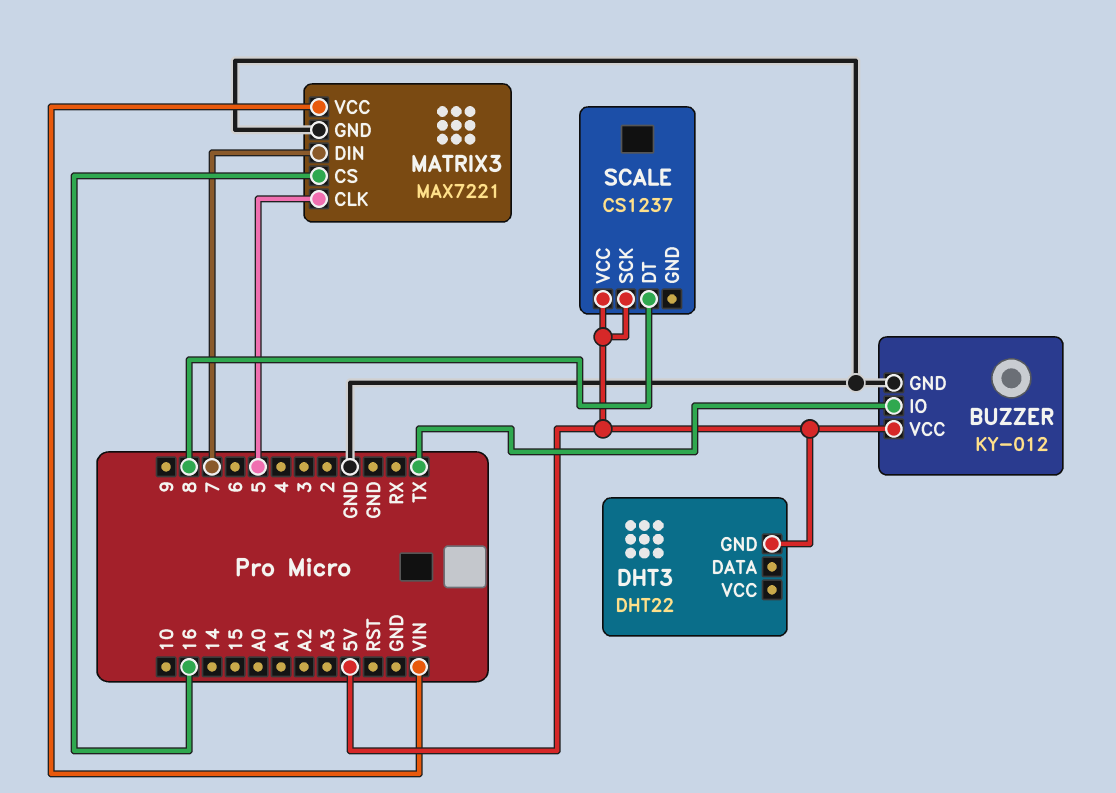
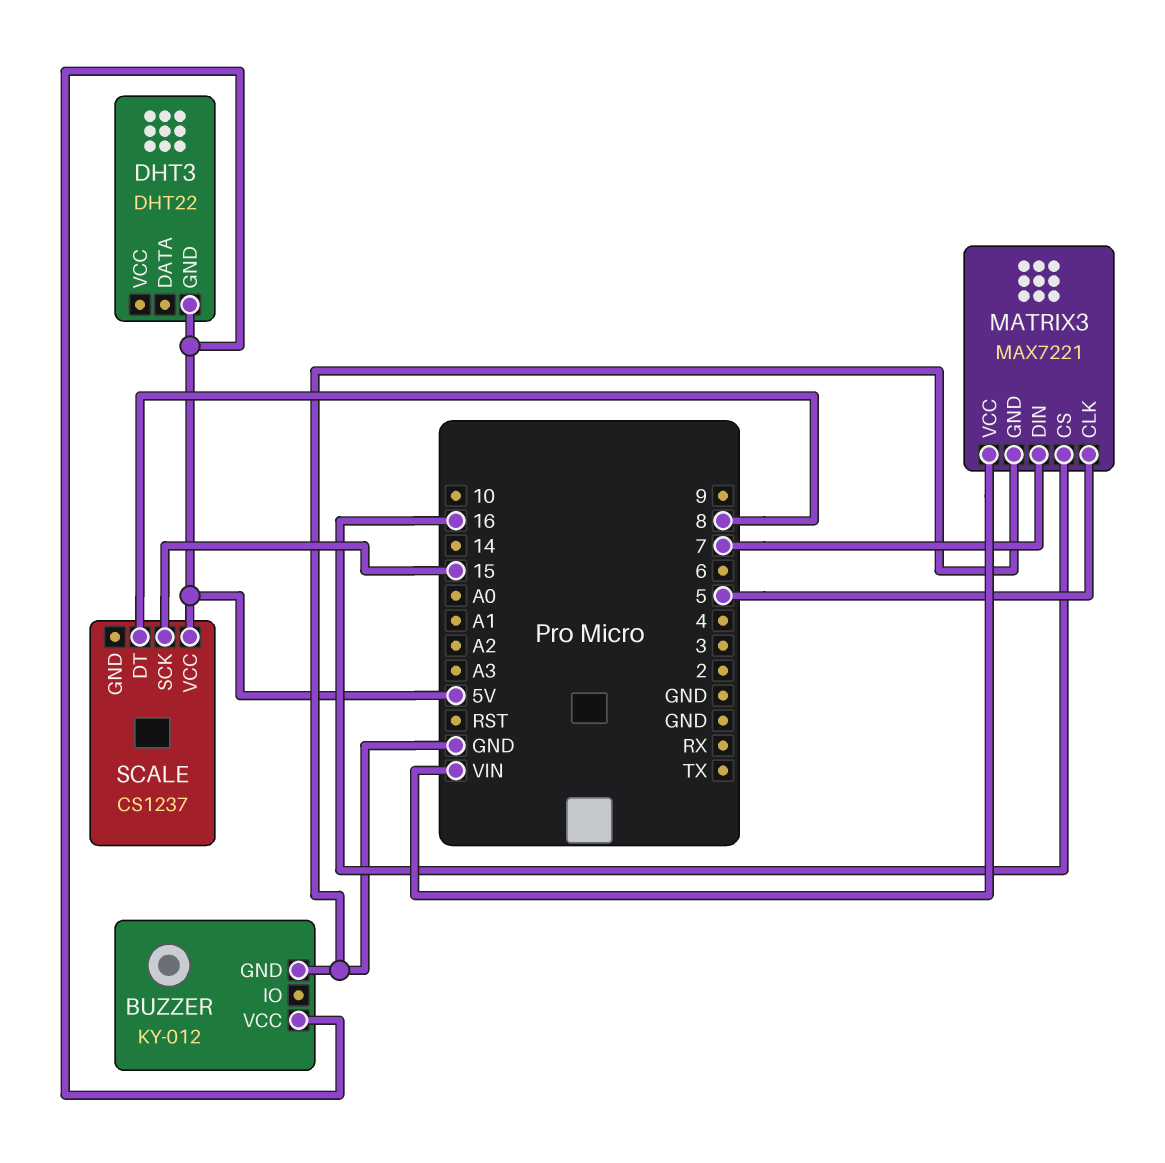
BUZZER pin IO: TX -> none
SCALE pin SCK: 5V -> 15

